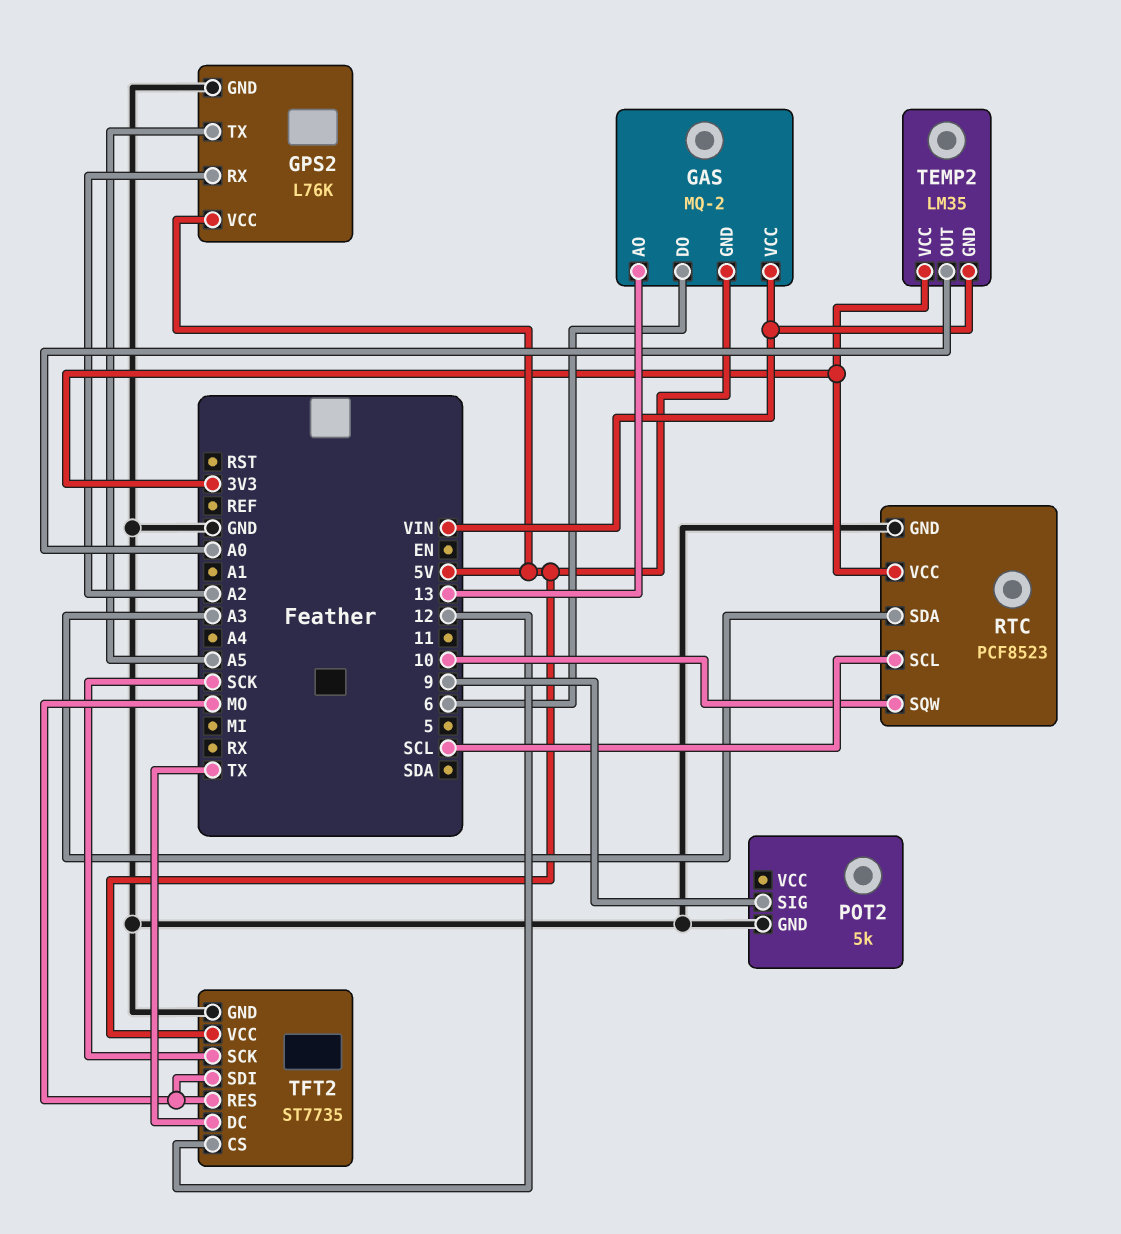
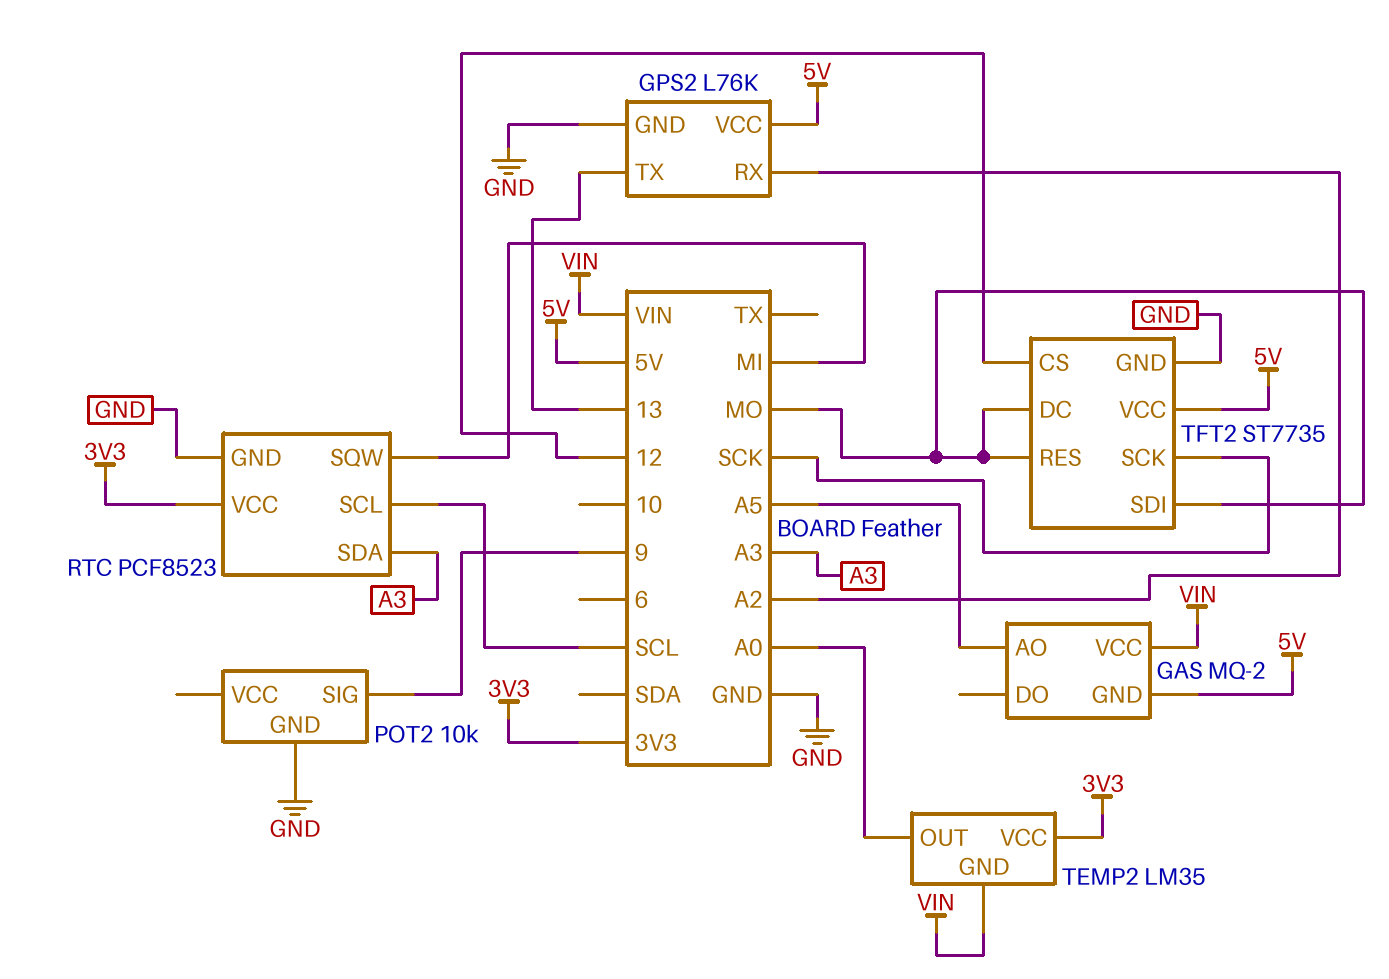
GAS pin AO: 13 -> A5
GAS pin DO: 6 -> none
GPS2 pin TX: A5 -> 13
POT2: 5k -> 10k
RTC pin SQW: 10 -> MI
TFT2 pin DC: TX -> MO

